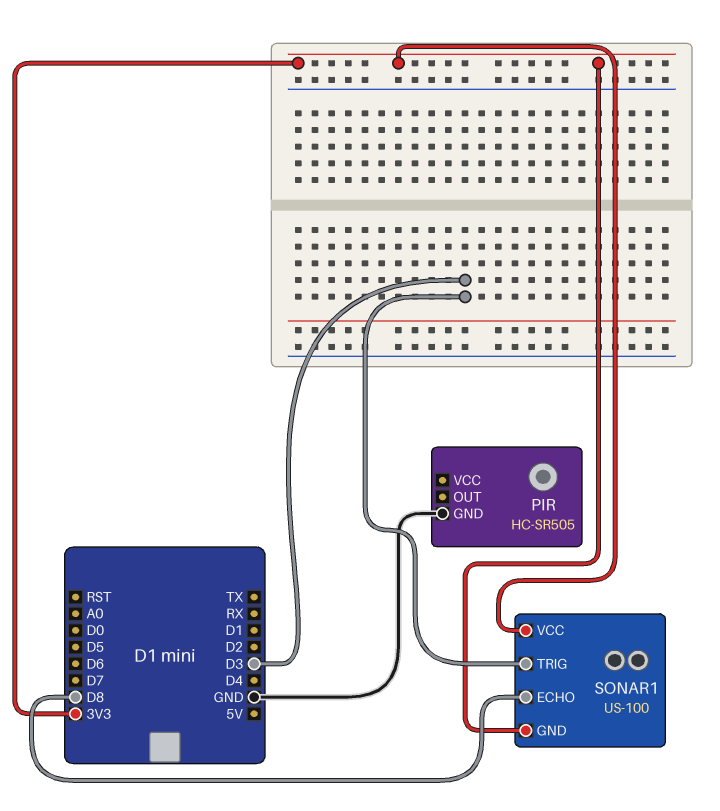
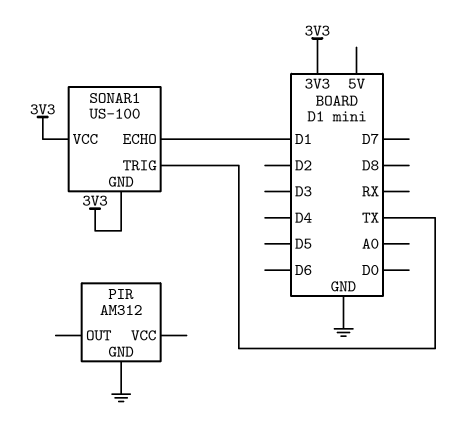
PIR: HC-SR505 -> AM312
SONAR1 pin ECHO: D8 -> D1
SONAR1 pin TRIG: D3 -> TX

